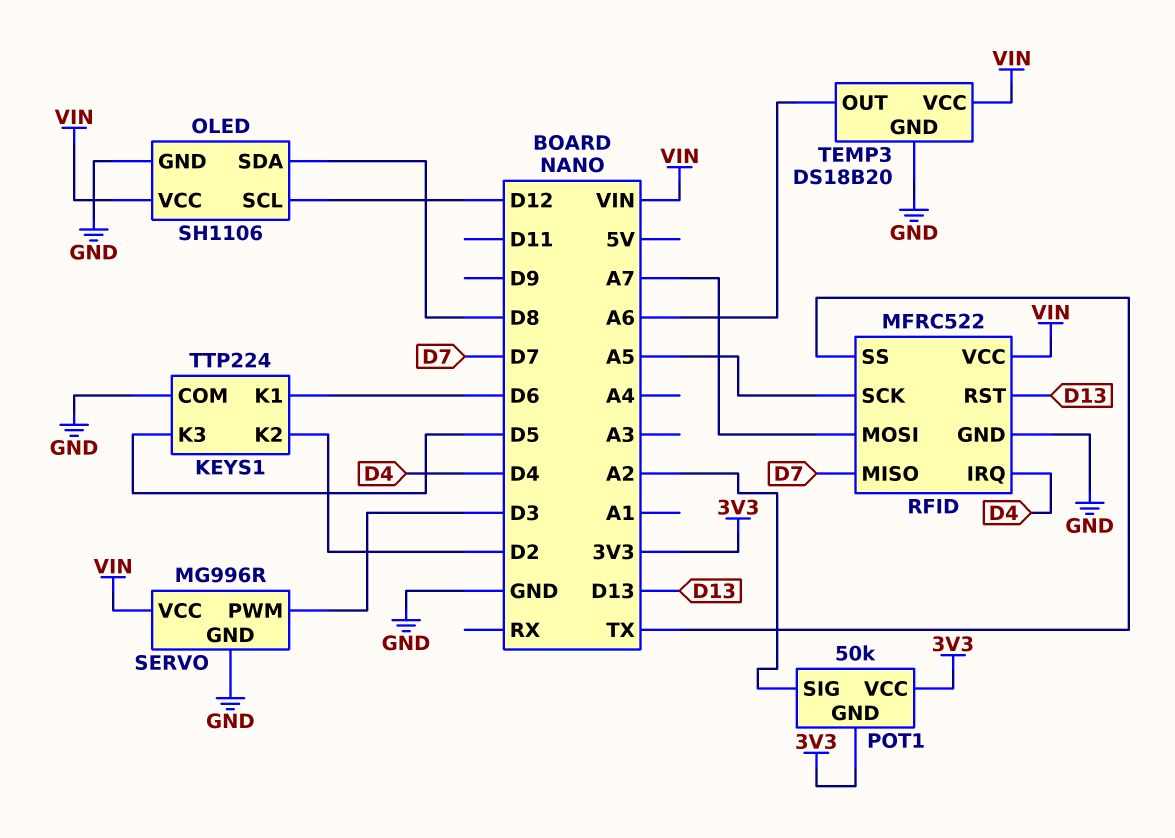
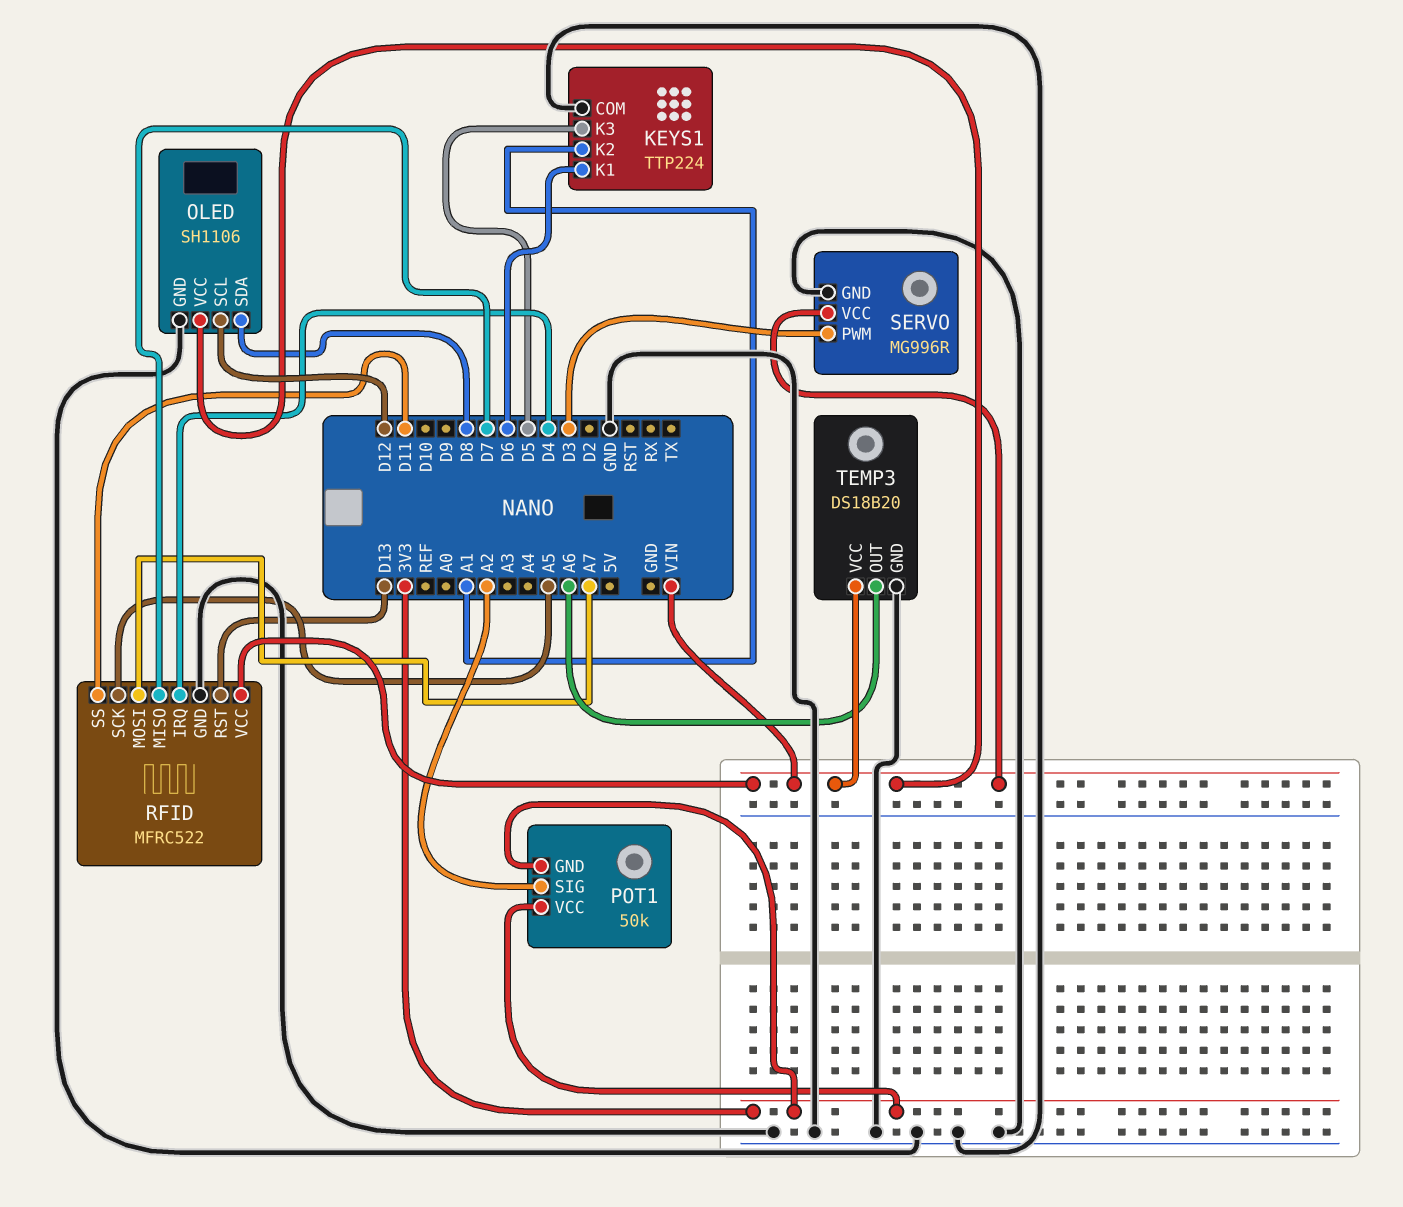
KEYS1 pin K2: D2 -> A1
RFID pin SS: TX -> D11

